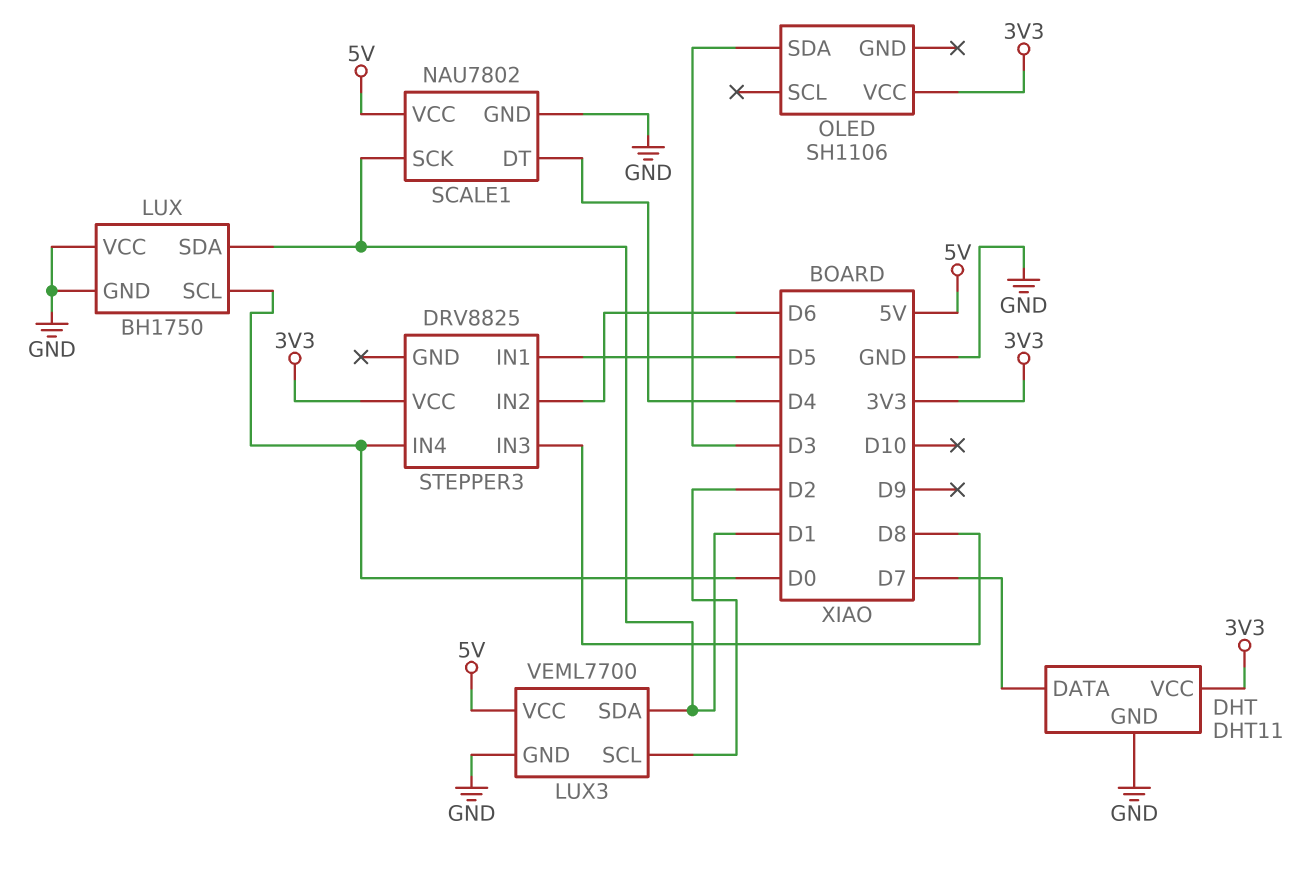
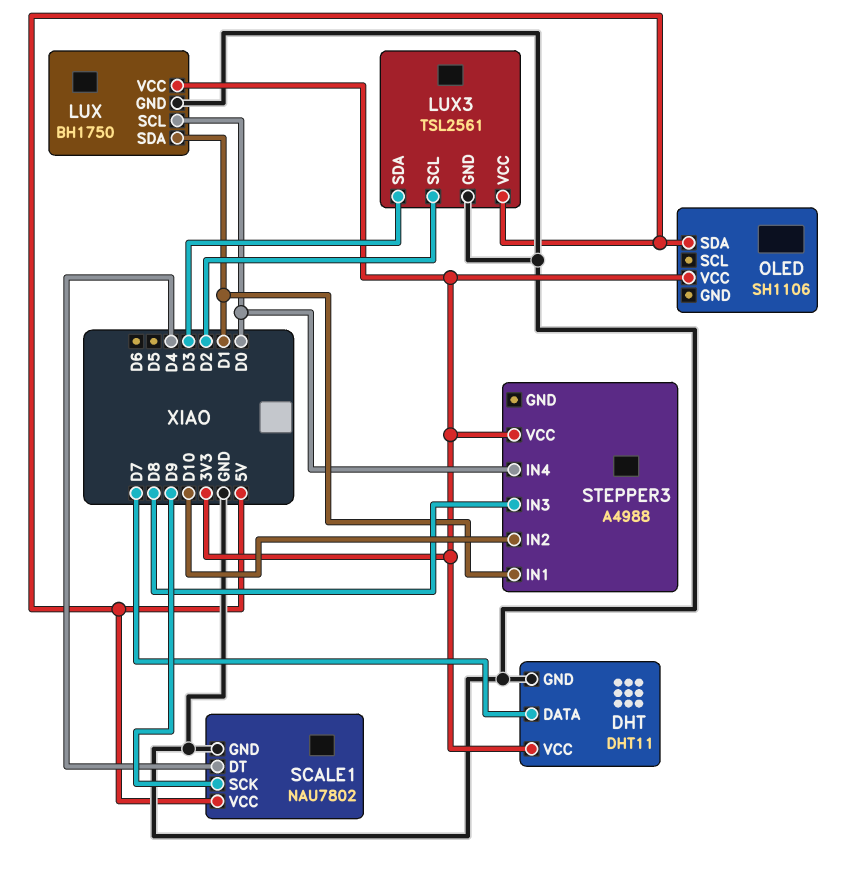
LUX pin VCC: GND -> 3V3
LUX3: VEML7700 -> TSL2561
LUX3 pin SDA: D1 -> D3
OLED pin SDA: D3 -> 5V
SCALE1 pin SCK: D1 -> D9
STEPPER3: DRV8825 -> A4988
STEPPER3 pin IN1: D5 -> D1
STEPPER3 pin IN2: D6 -> D10

